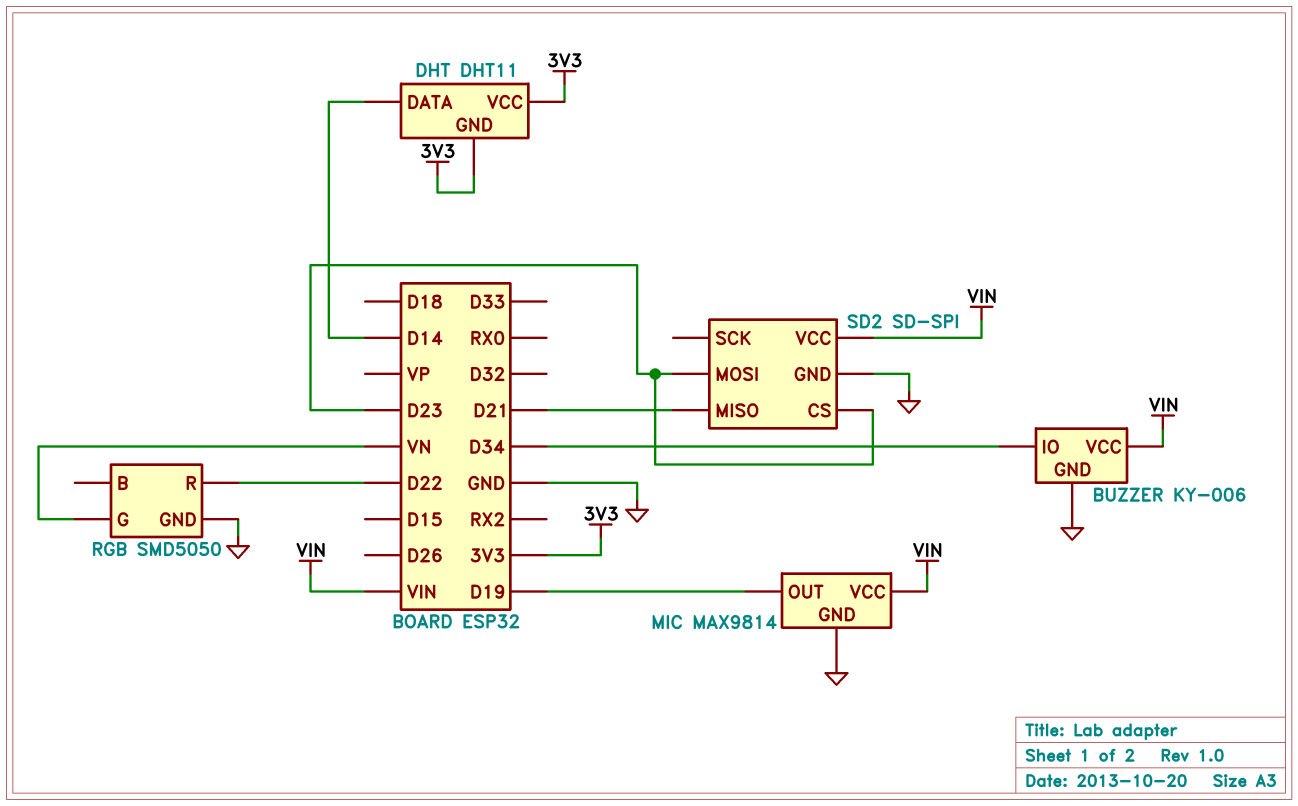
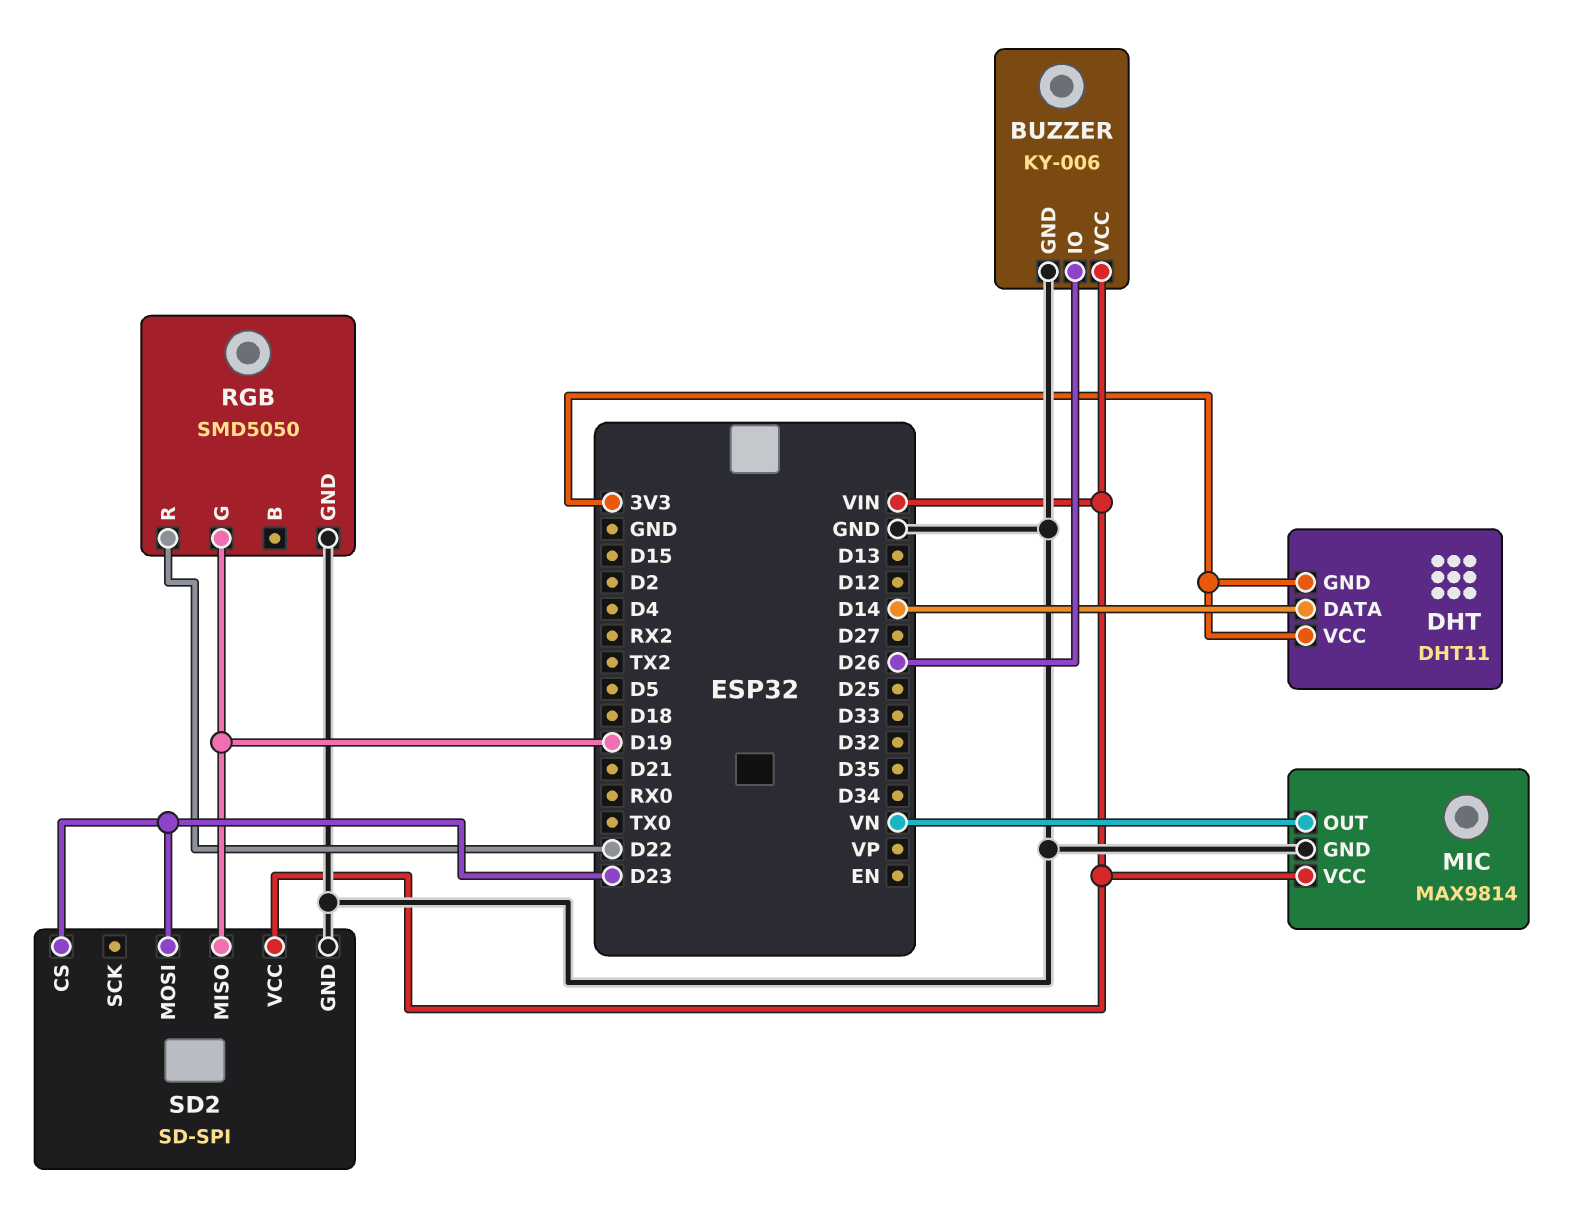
BUZZER pin IO: D34 -> D26
MIC pin OUT: D19 -> VN
RGB pin G: VN -> D19
SD2 pin MISO: D21 -> D19

